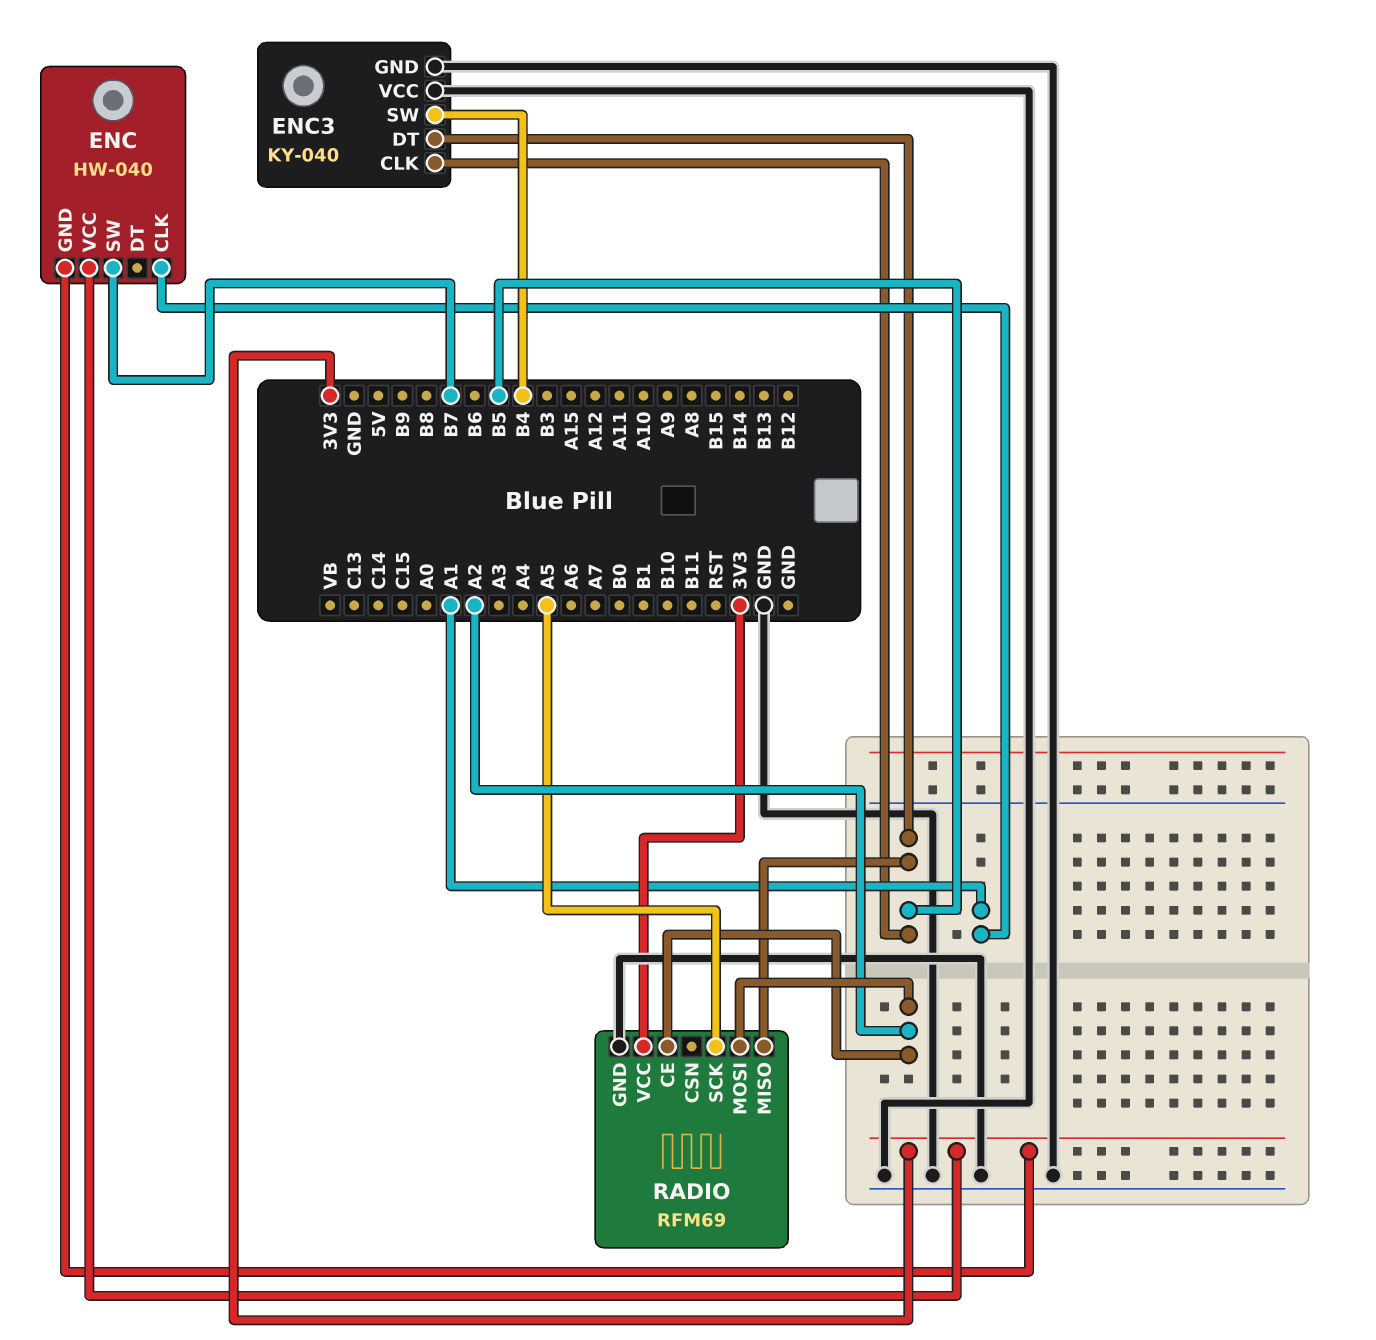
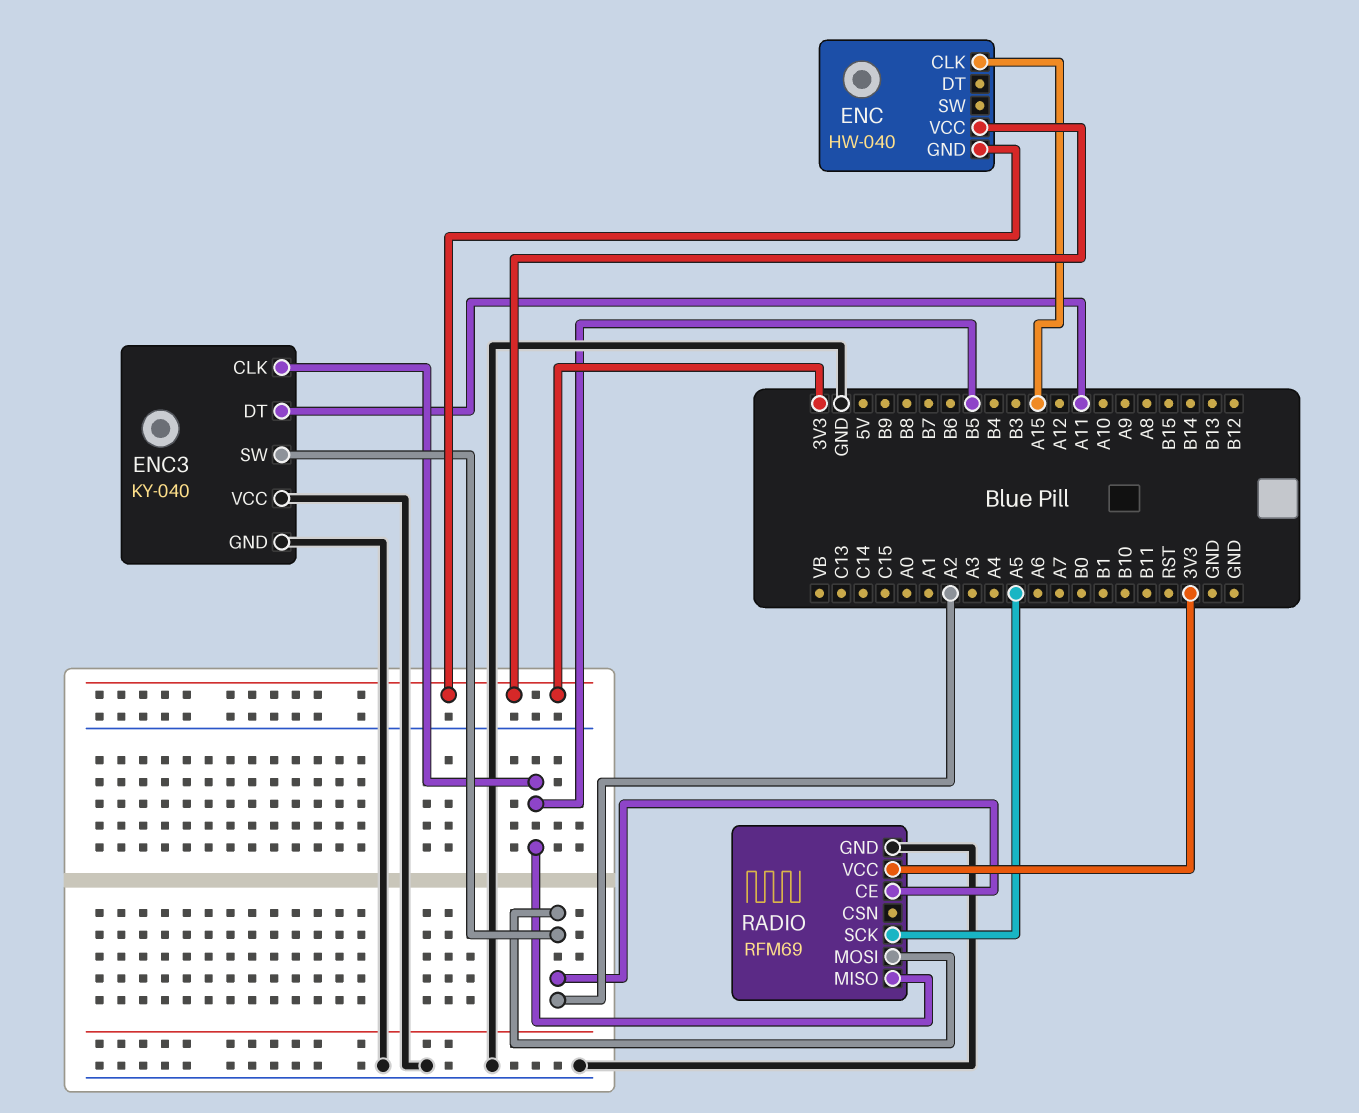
ENC pin CLK: A1 -> A15
ENC pin SW: B7 -> none
ENC3 pin DT: B5 -> A11
ENC3 pin SW: B4 -> A2

